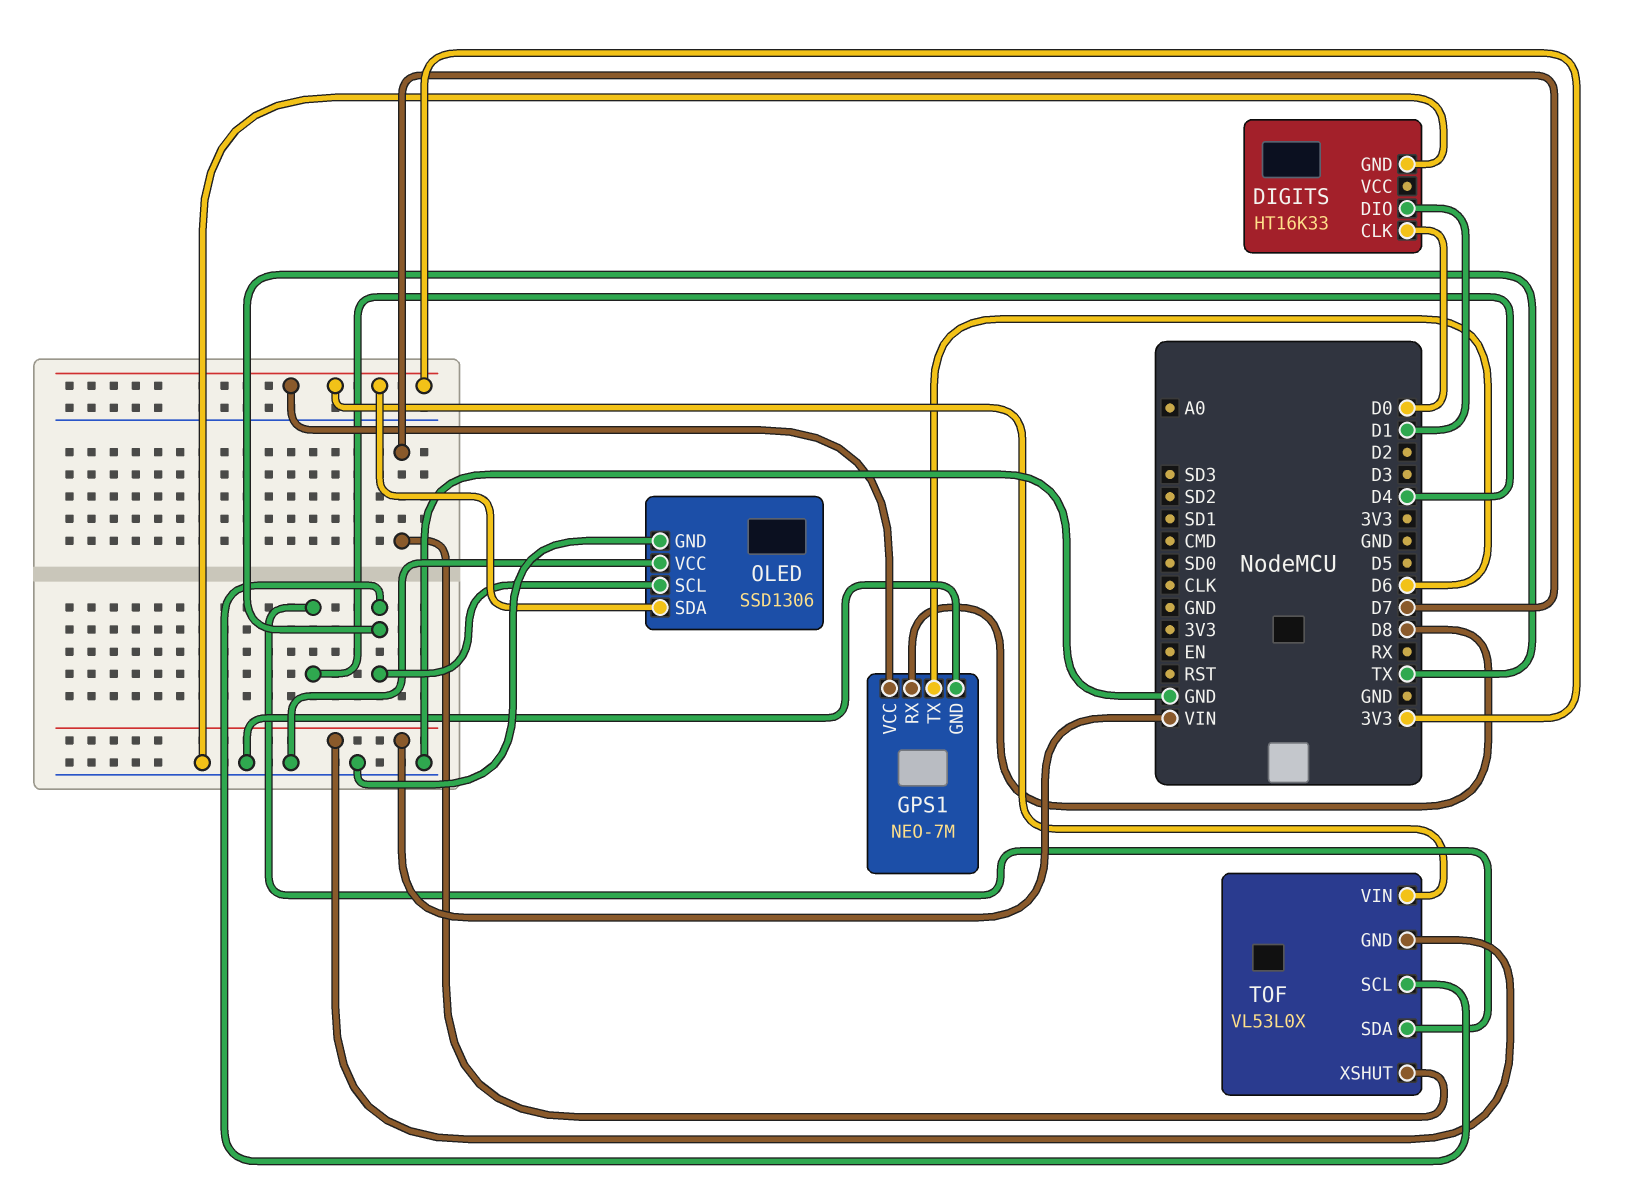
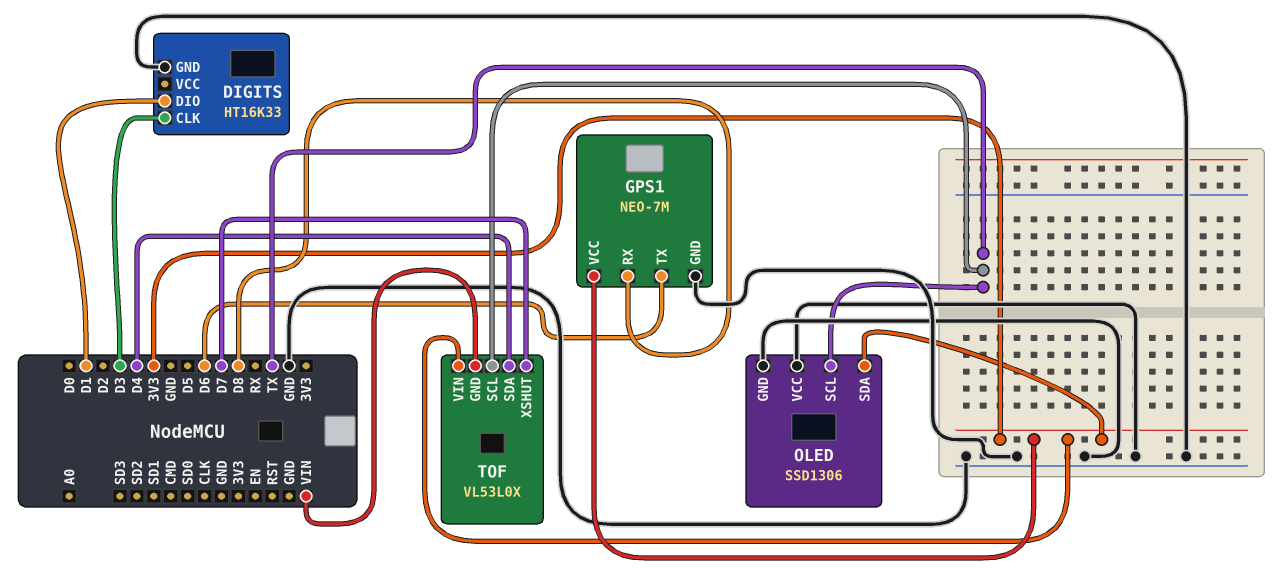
DIGITS pin CLK: D0 -> D3

